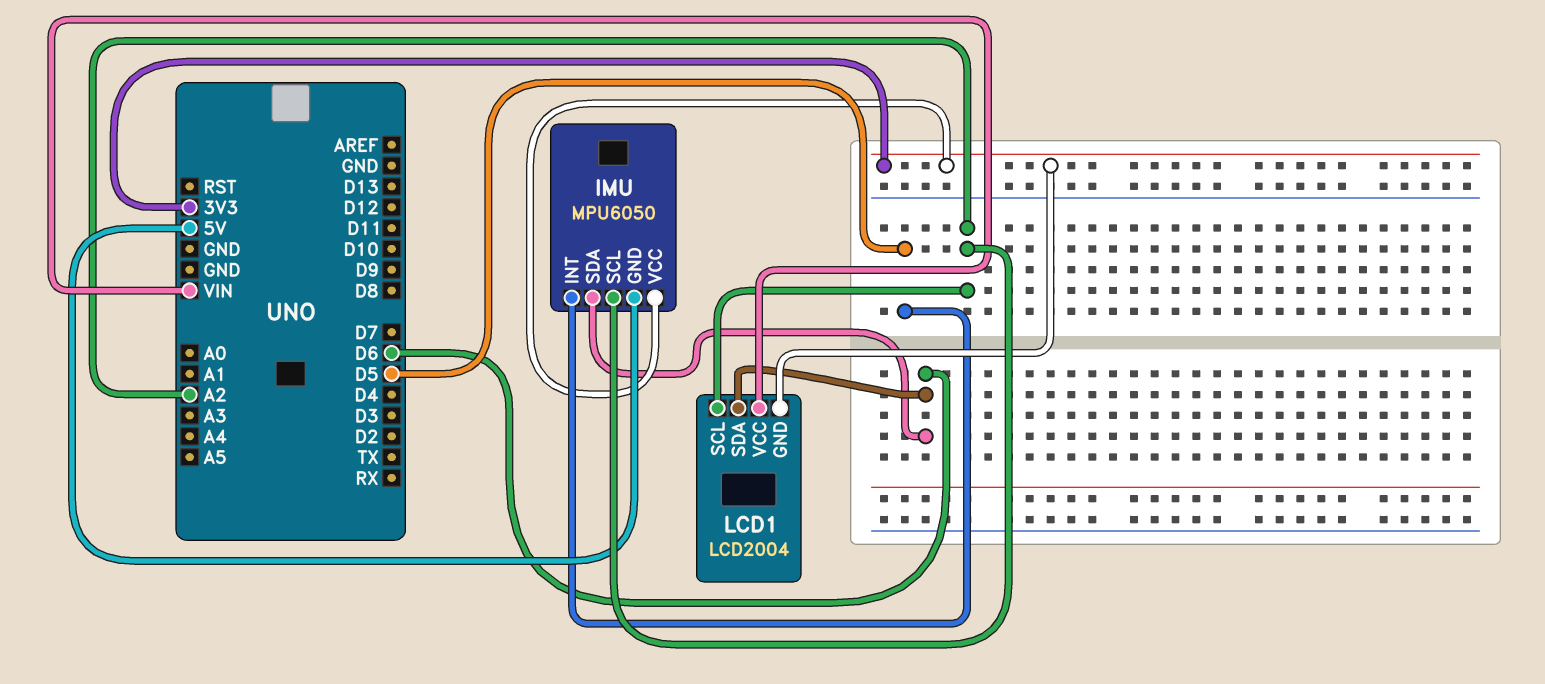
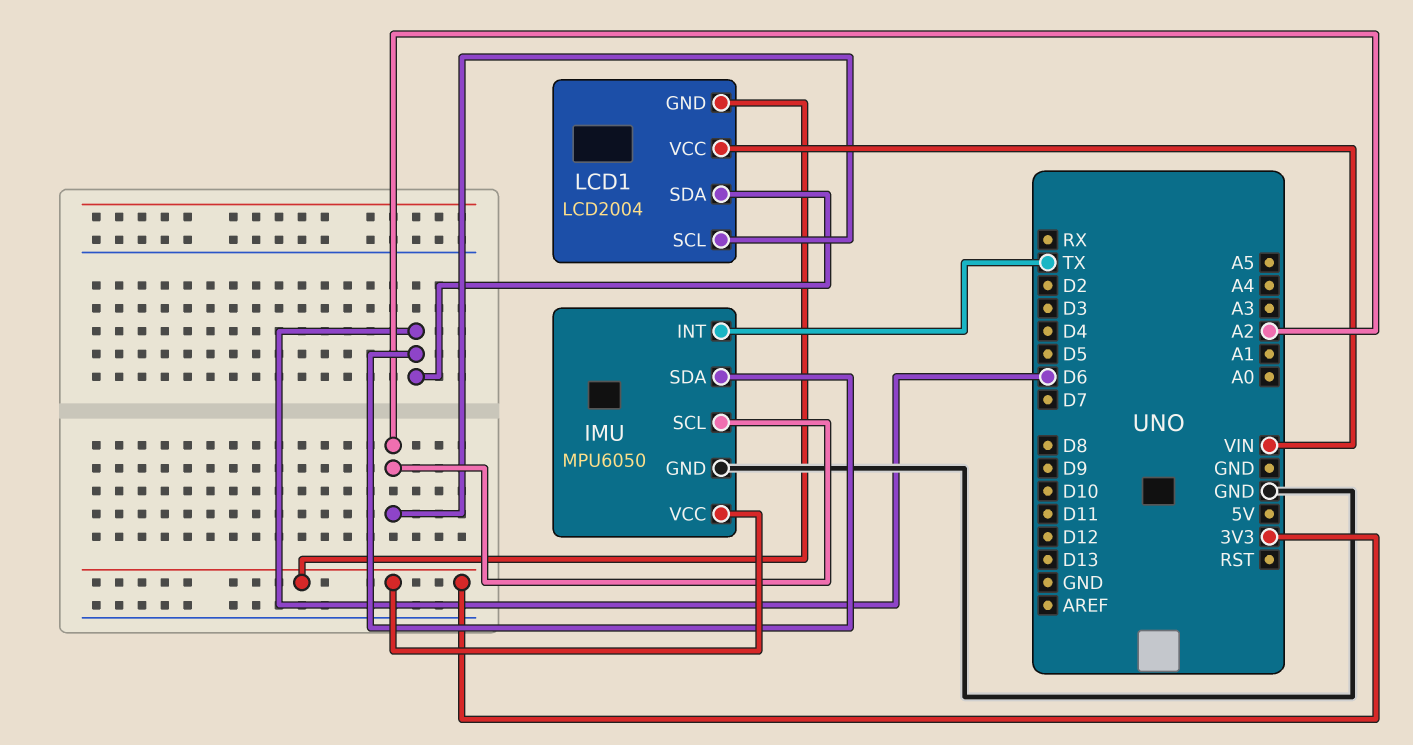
IMU pin GND: 5V -> GND
IMU pin INT: D5 -> TX

